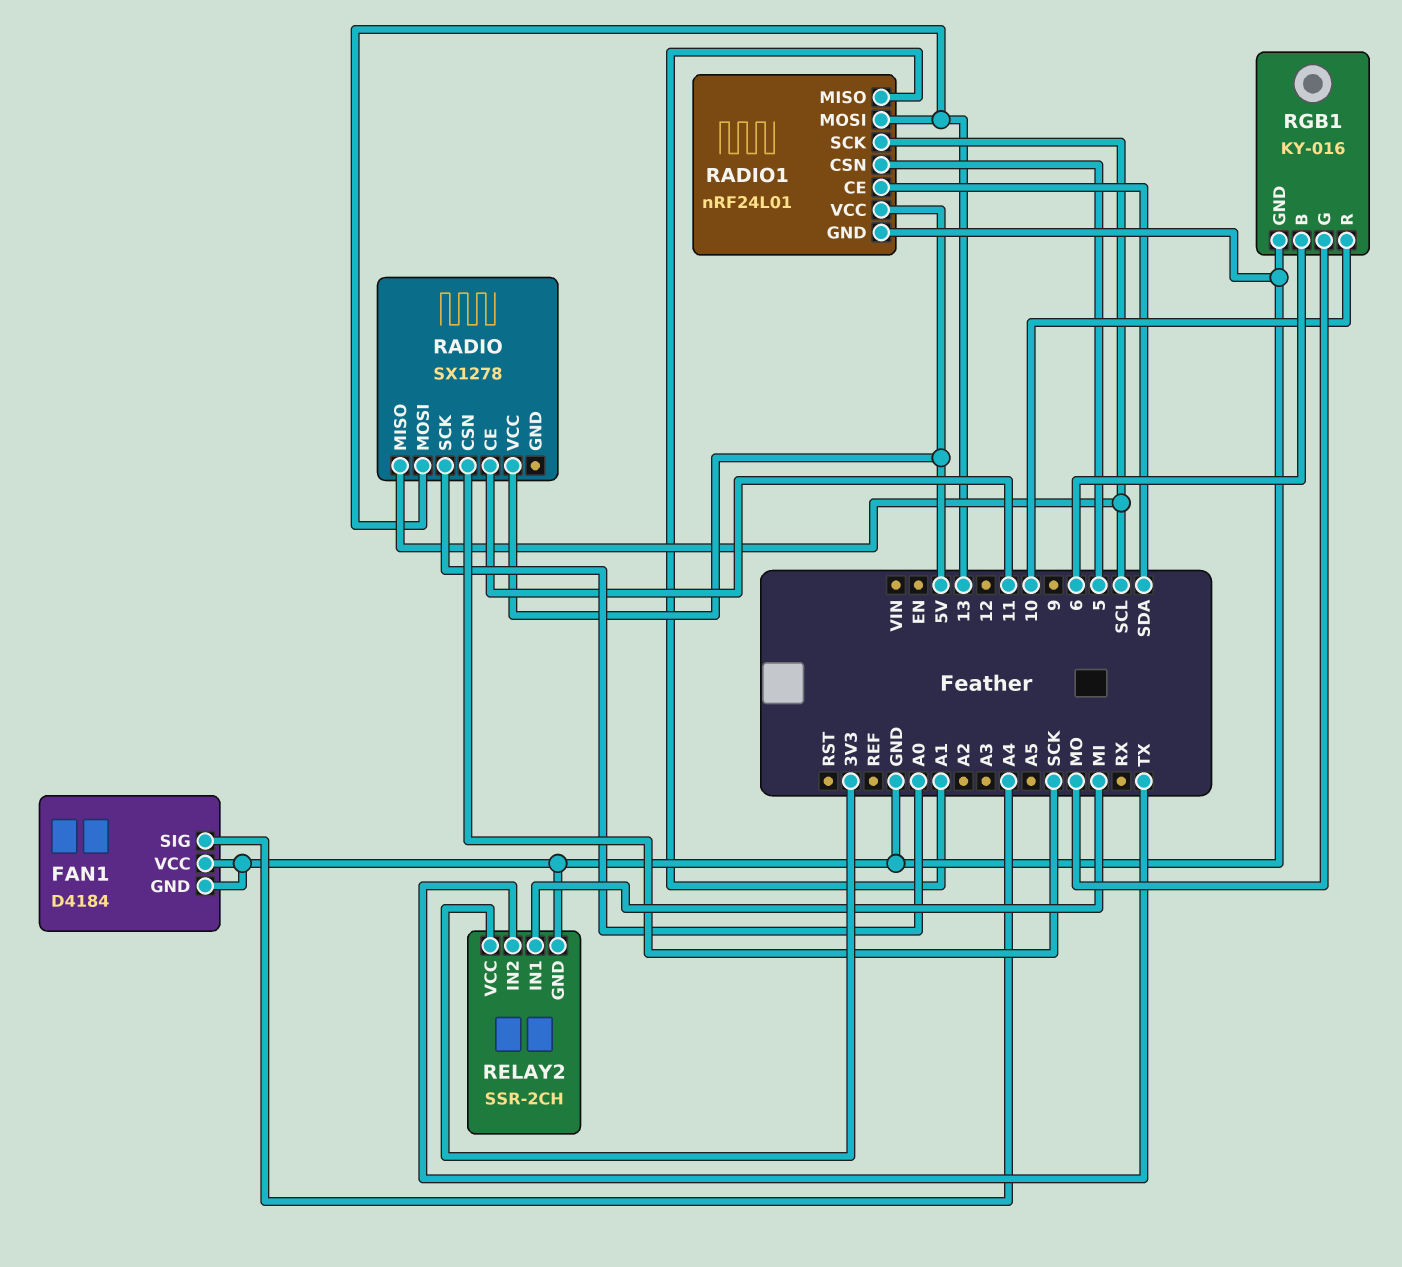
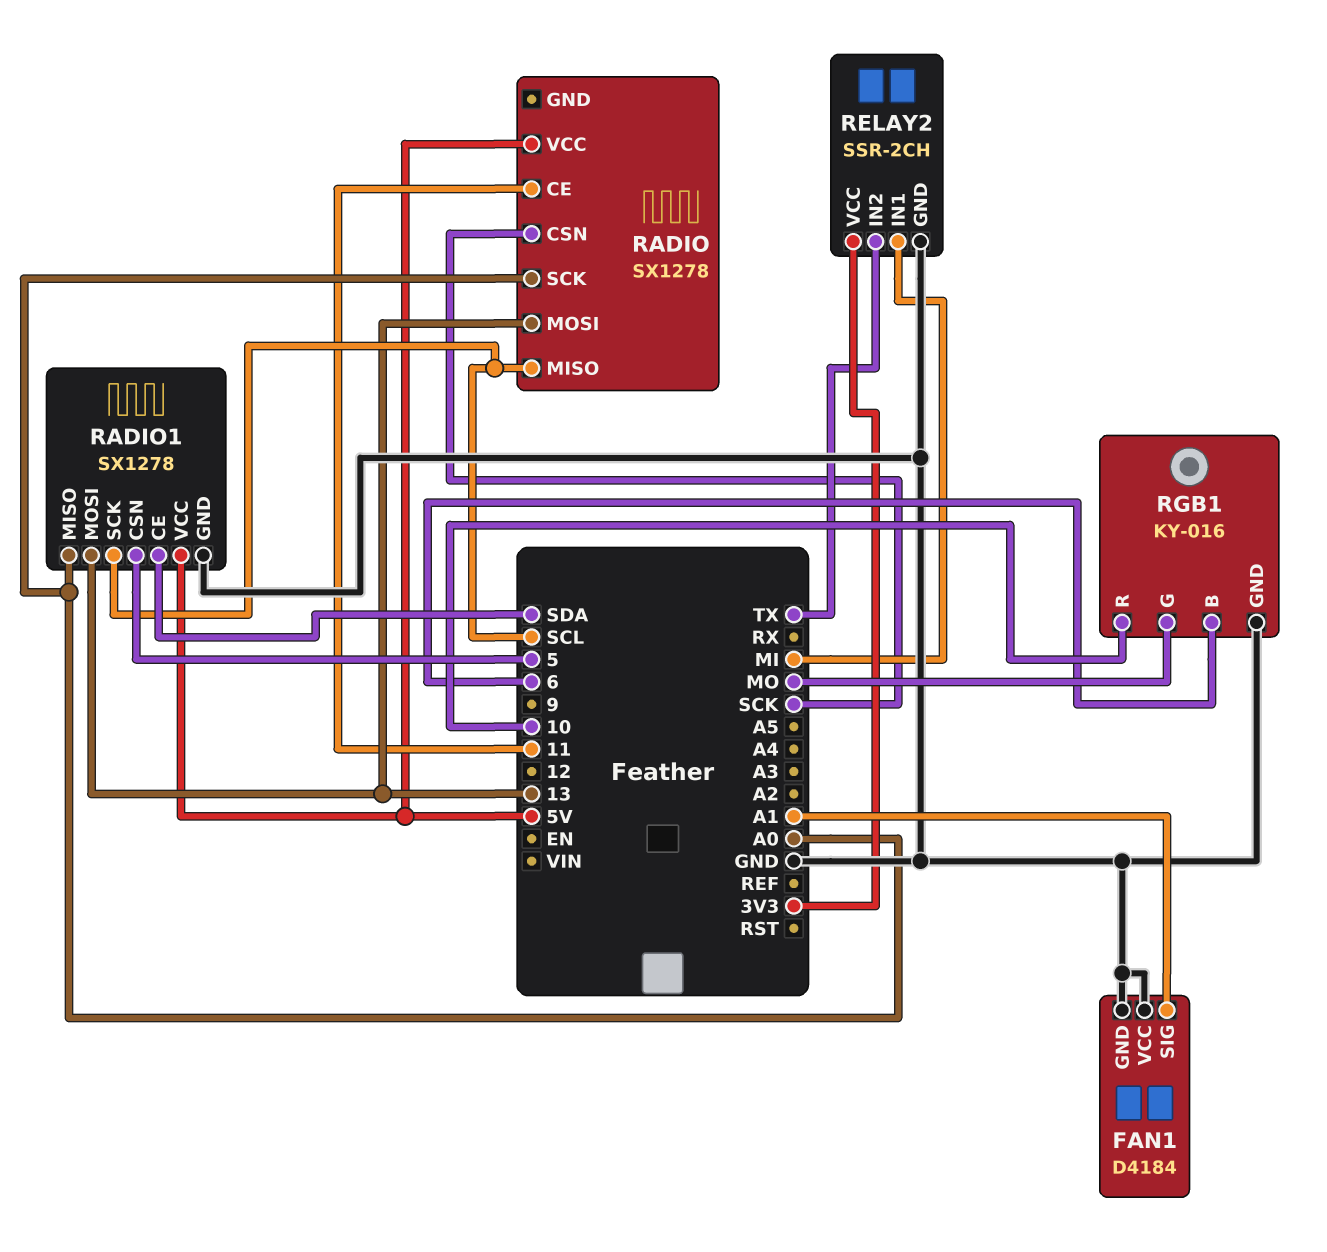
FAN1 pin SIG: A4 -> A1
RADIO1: nRF24L01 -> SX1278
RADIO1 pin MISO: A1 -> A0

